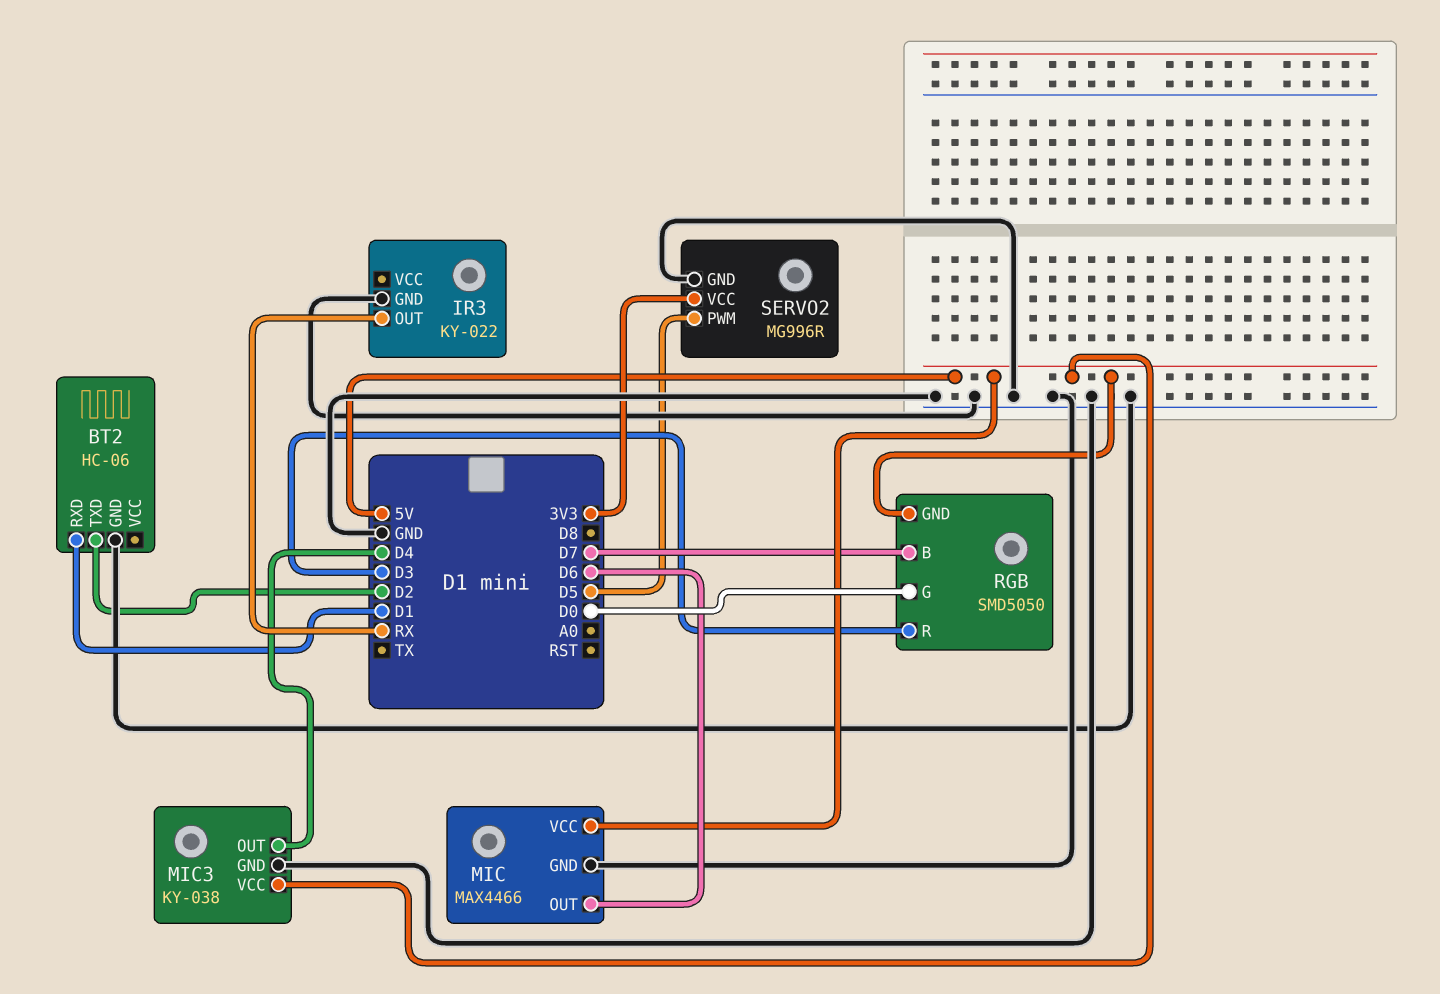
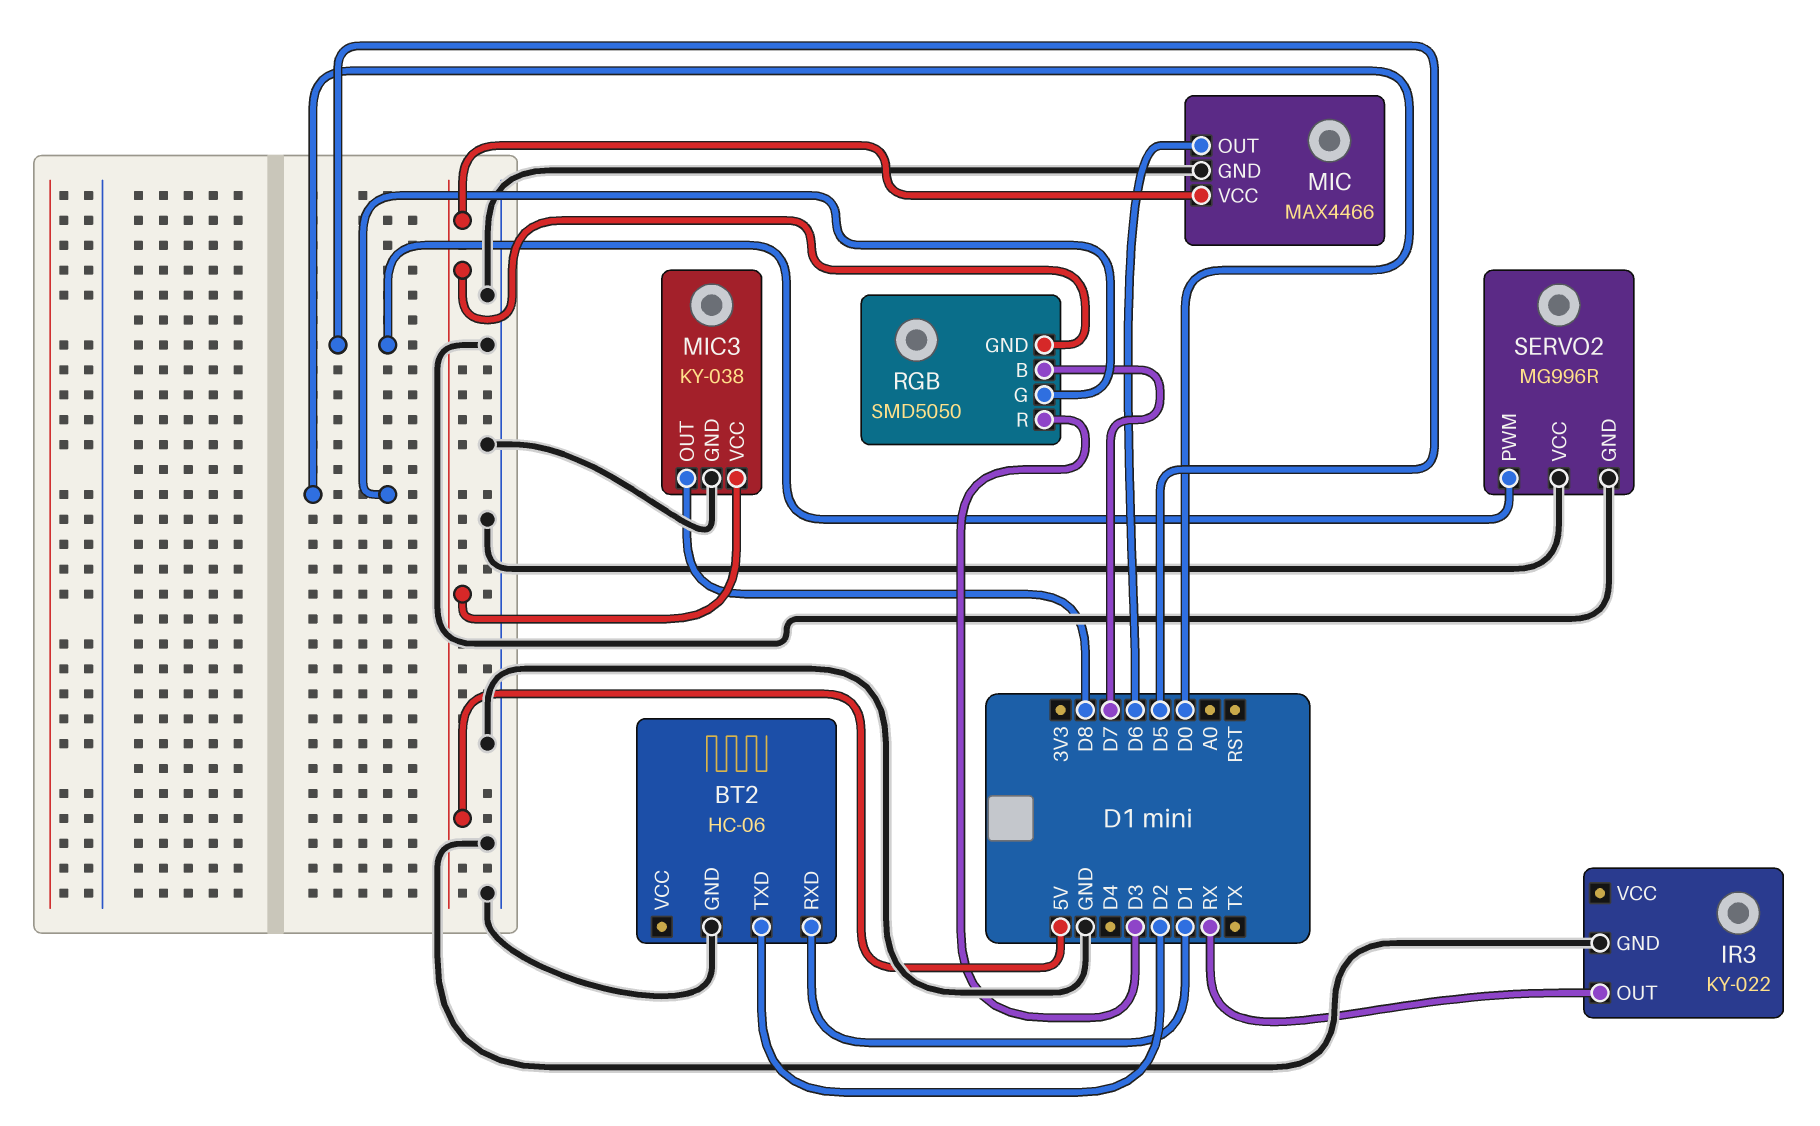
MIC3 pin OUT: D4 -> D8
SERVO2 pin VCC: 3V3 -> GND

